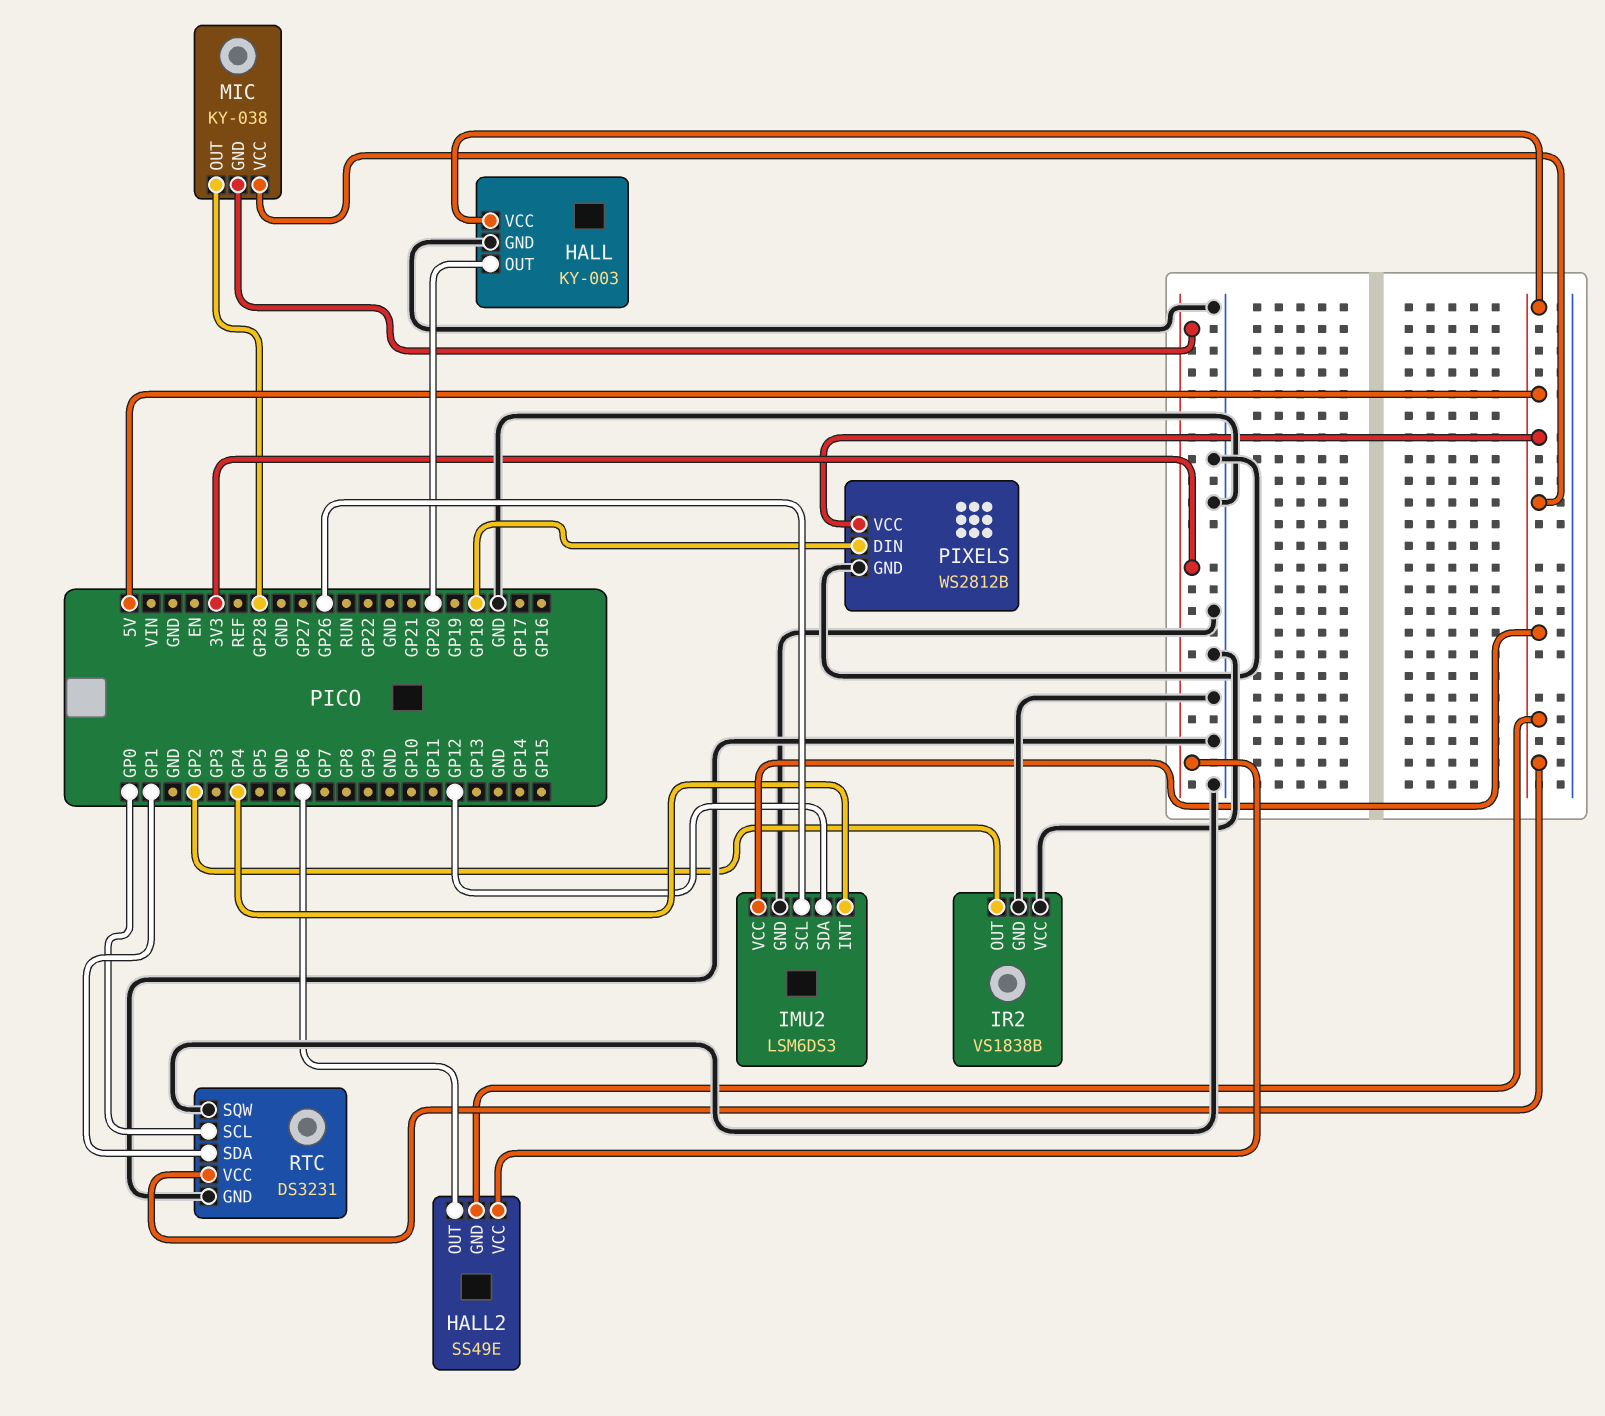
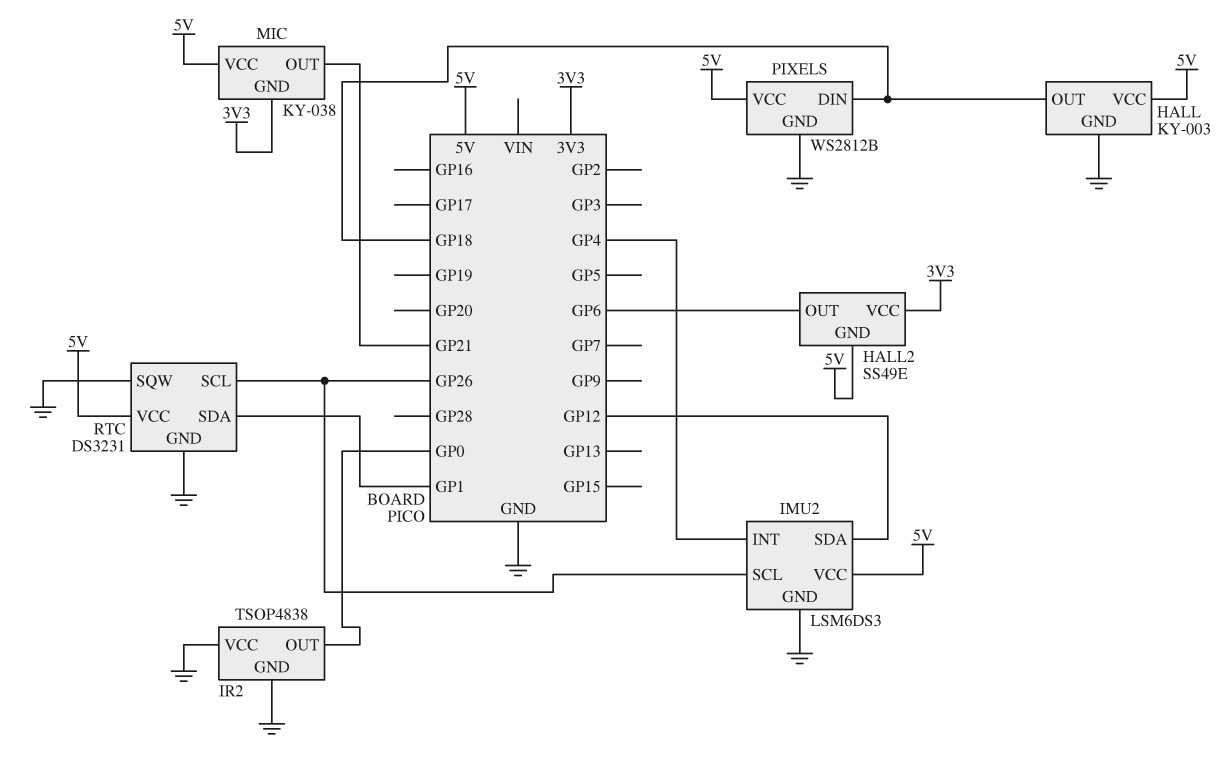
HALL pin OUT: GP20 -> GP18
IR2: VS1838B -> TSOP4838
IR2 pin OUT: GP2 -> GP0
MIC pin OUT: GP28 -> GP21
RTC pin SCL: GP0 -> GP26

